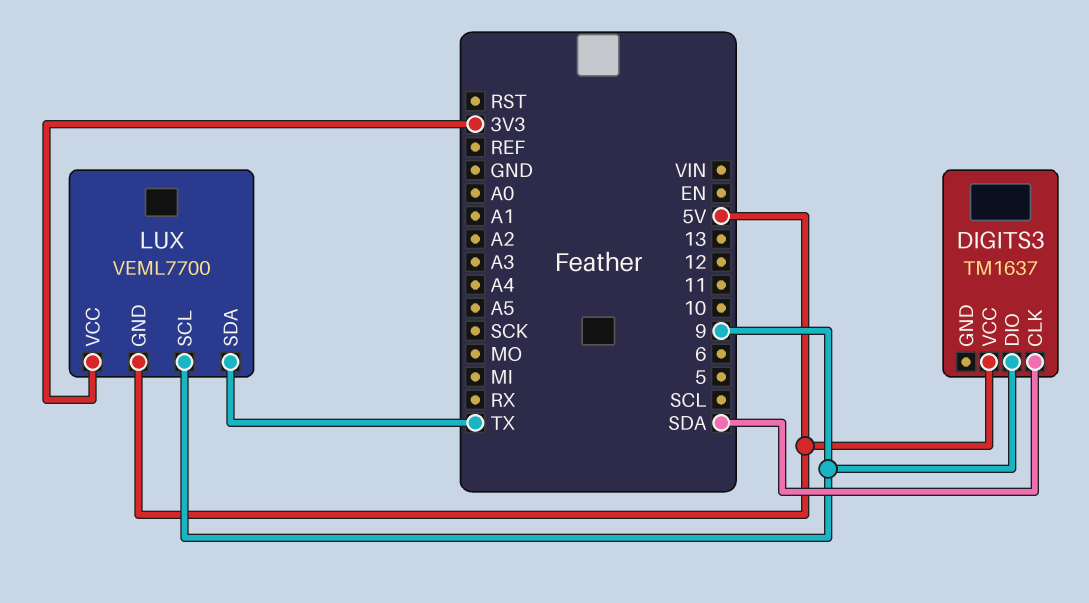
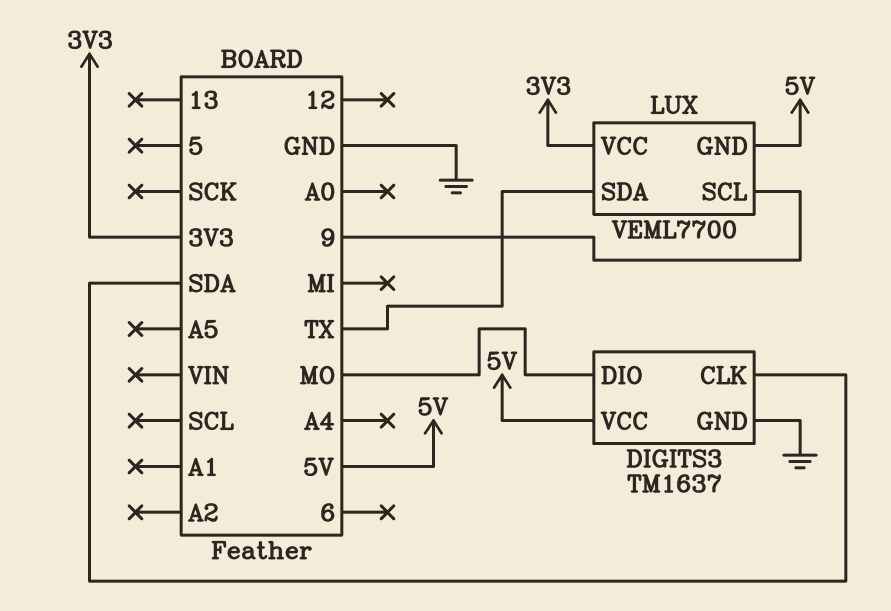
DIGITS3 pin DIO: 9 -> MO
DIGITS3 pin GND: none -> GND

